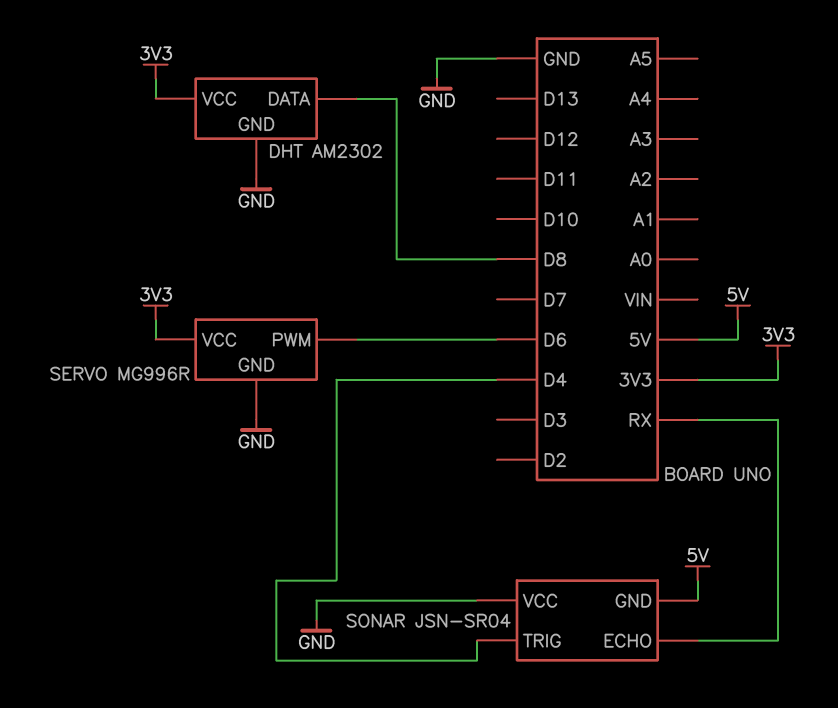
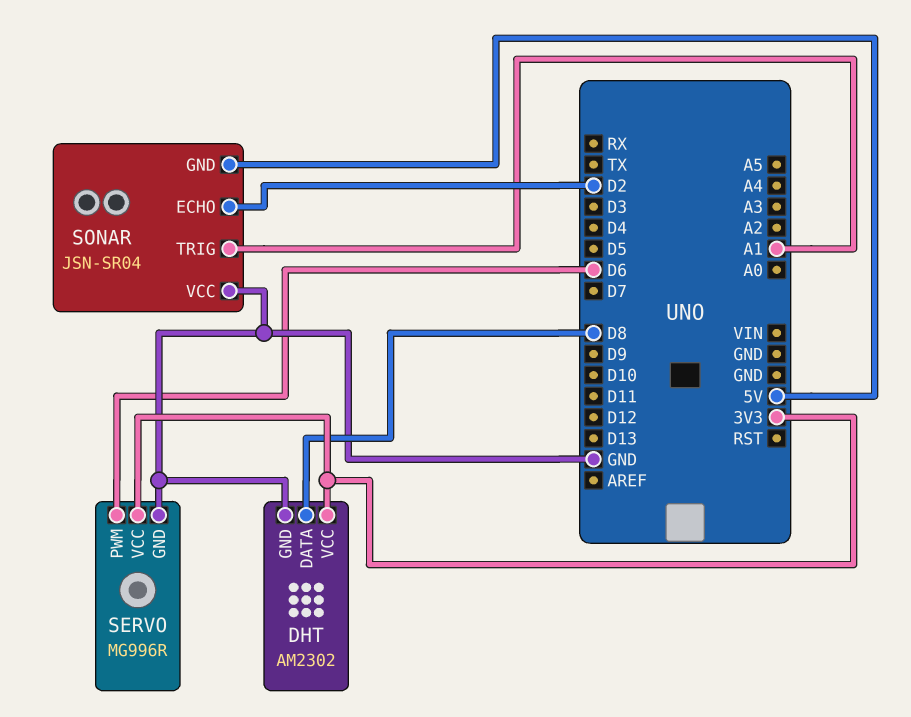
SONAR pin ECHO: RX -> D2
SONAR pin TRIG: D4 -> A1

